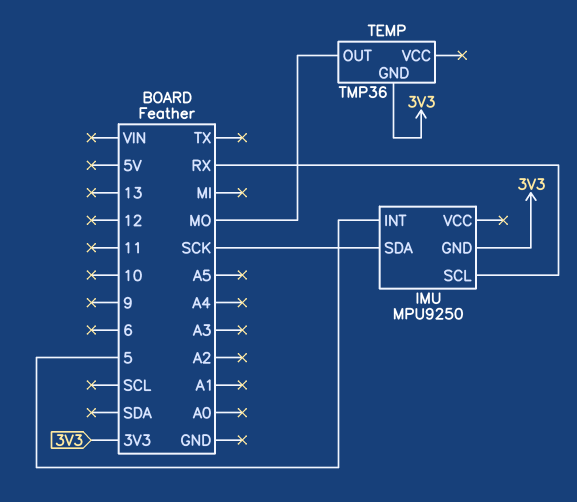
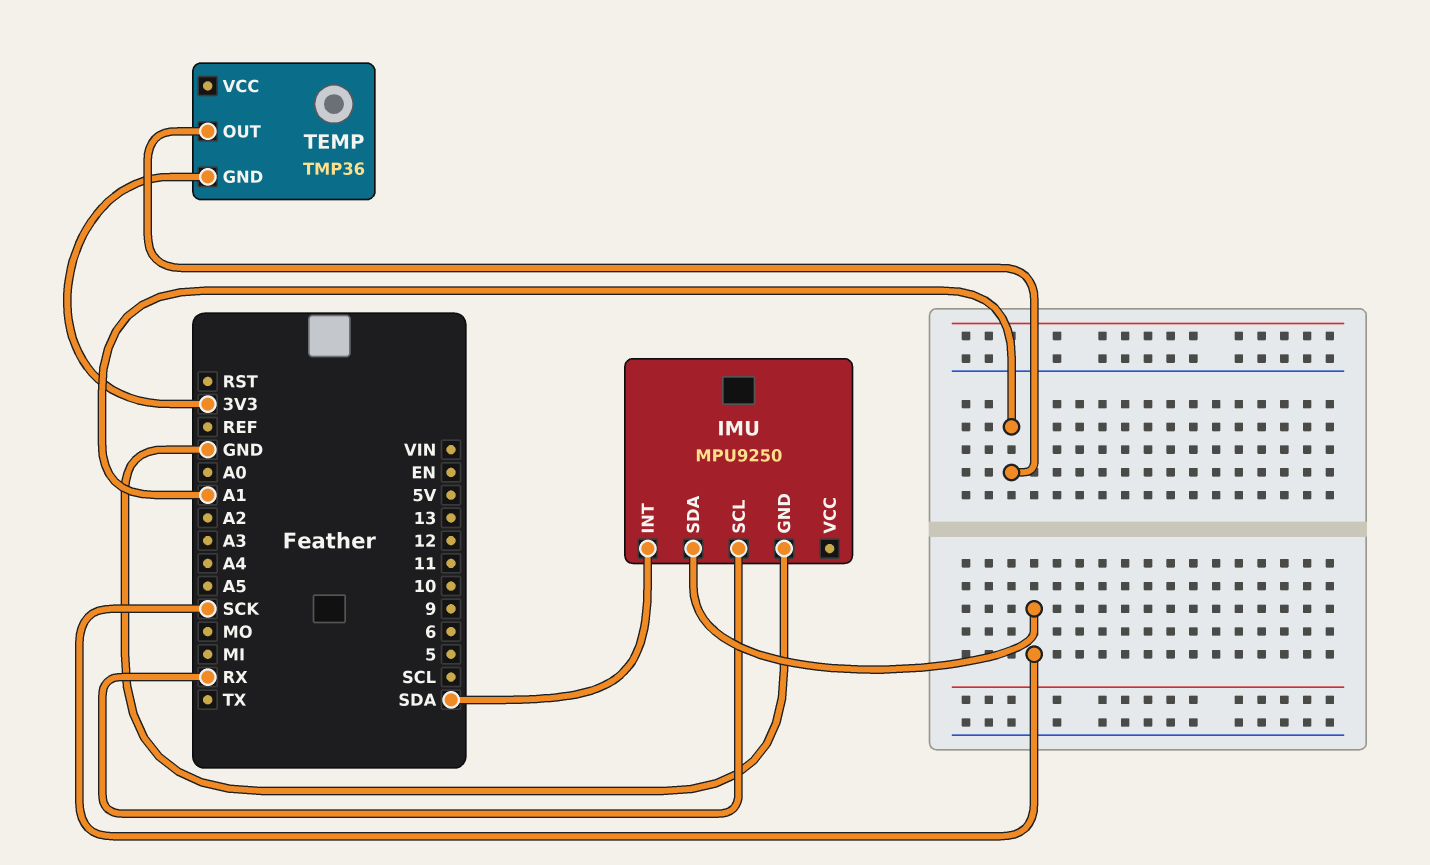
IMU pin GND: 3V3 -> GND
IMU pin INT: 5 -> SDA
TEMP pin OUT: MO -> A1

